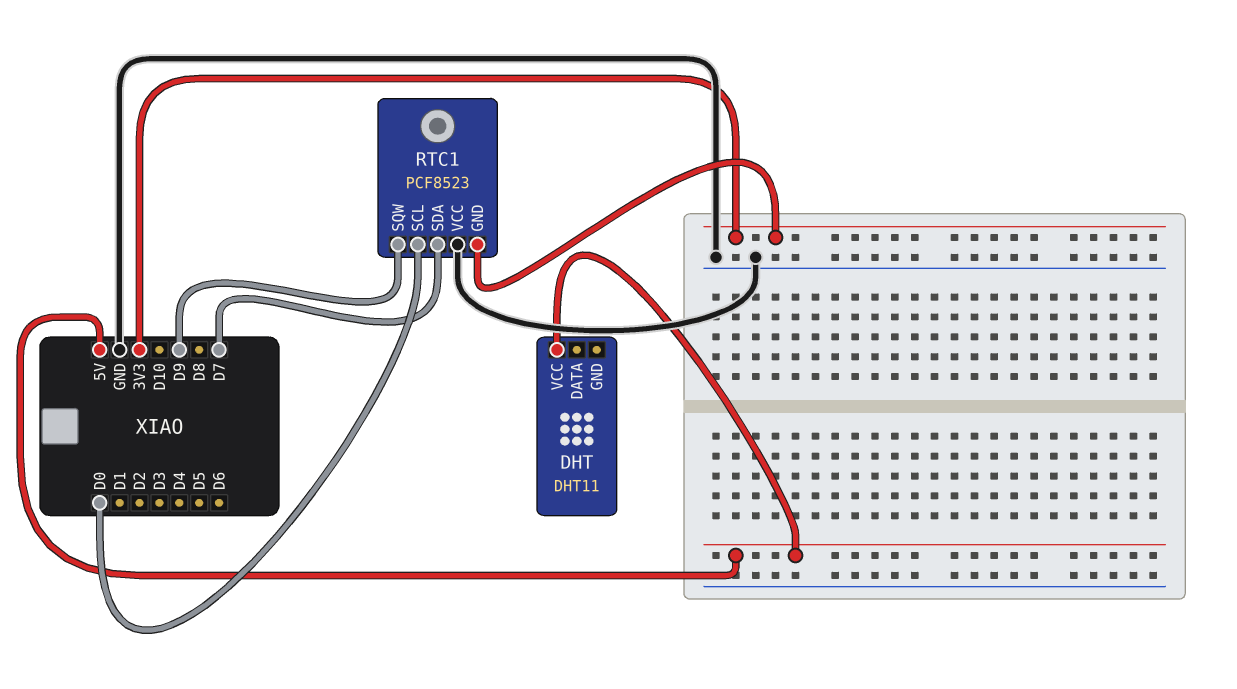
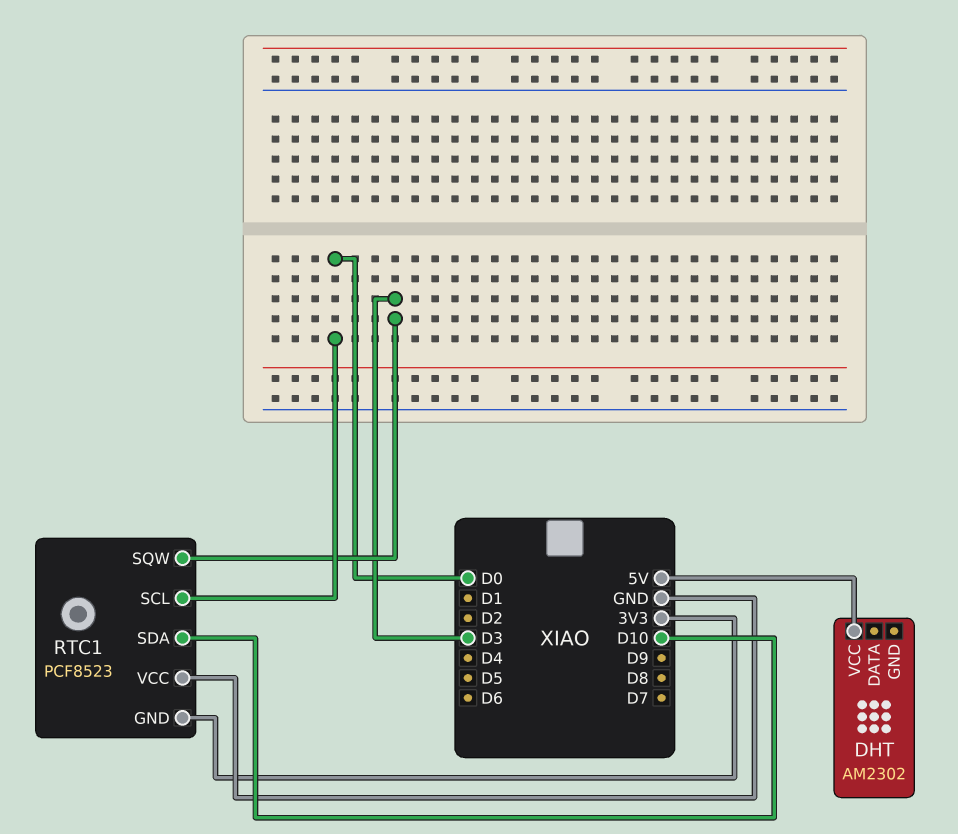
DHT: DHT11 -> AM2302
RTC1 pin SDA: D7 -> D10
RTC1 pin SQW: D9 -> D3

